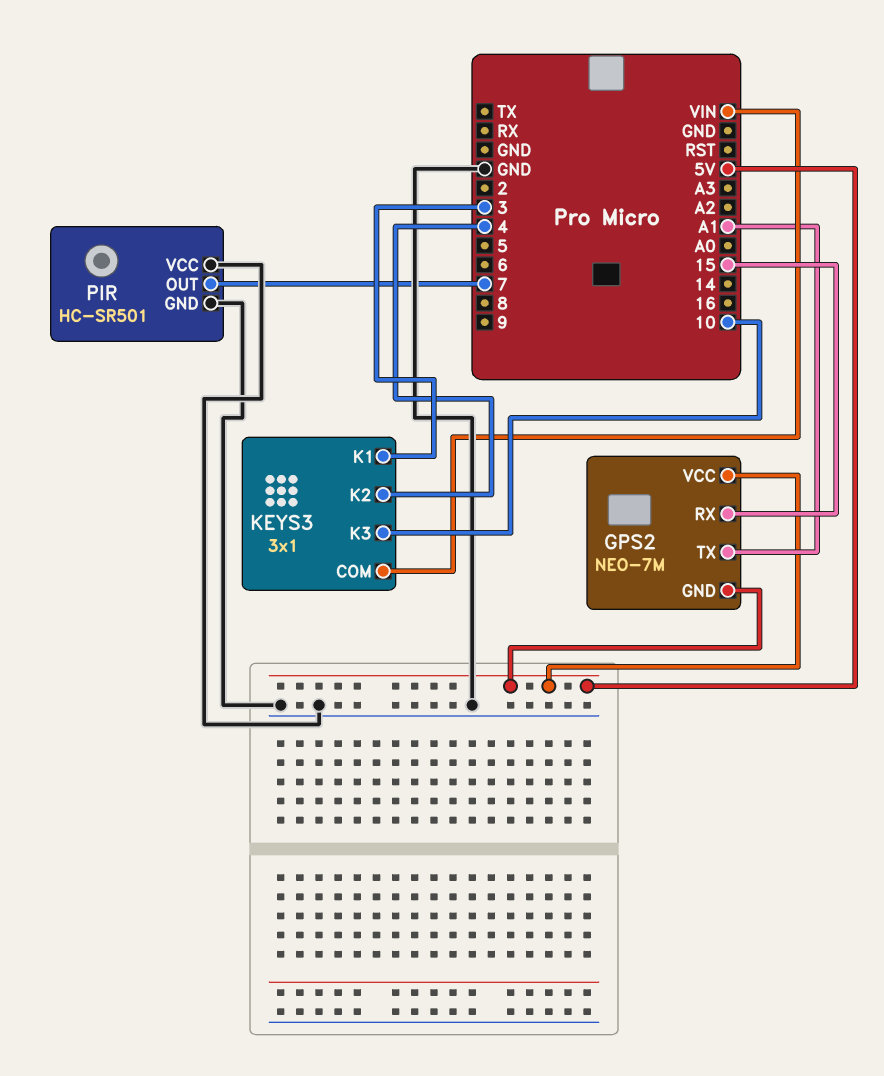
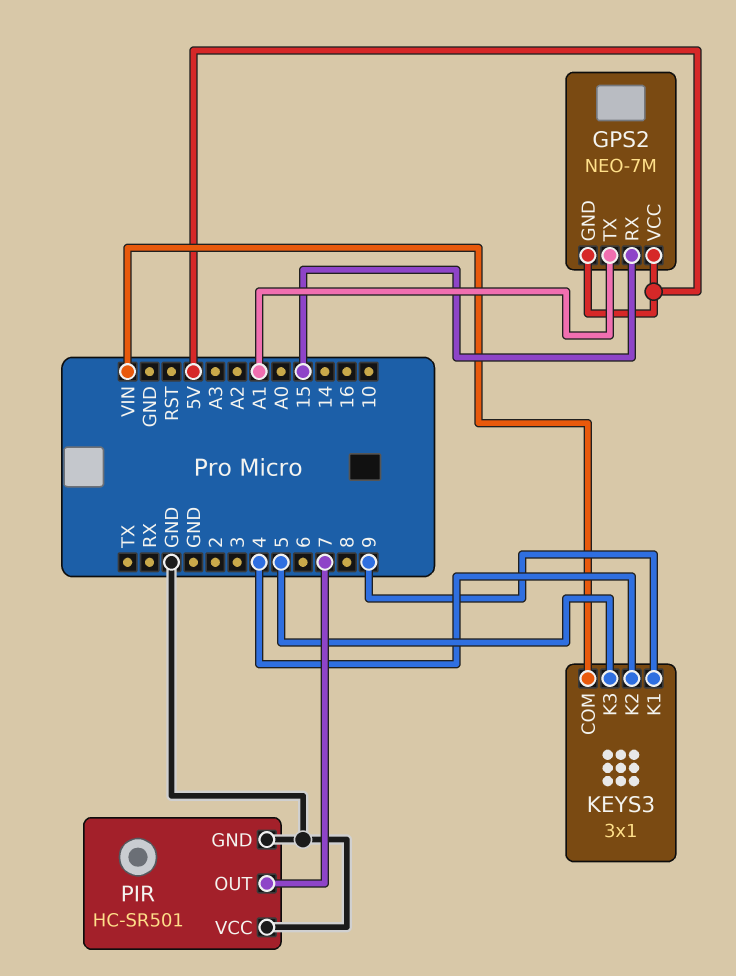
KEYS3 pin K1: 3 -> 9
KEYS3 pin K3: 10 -> 5

